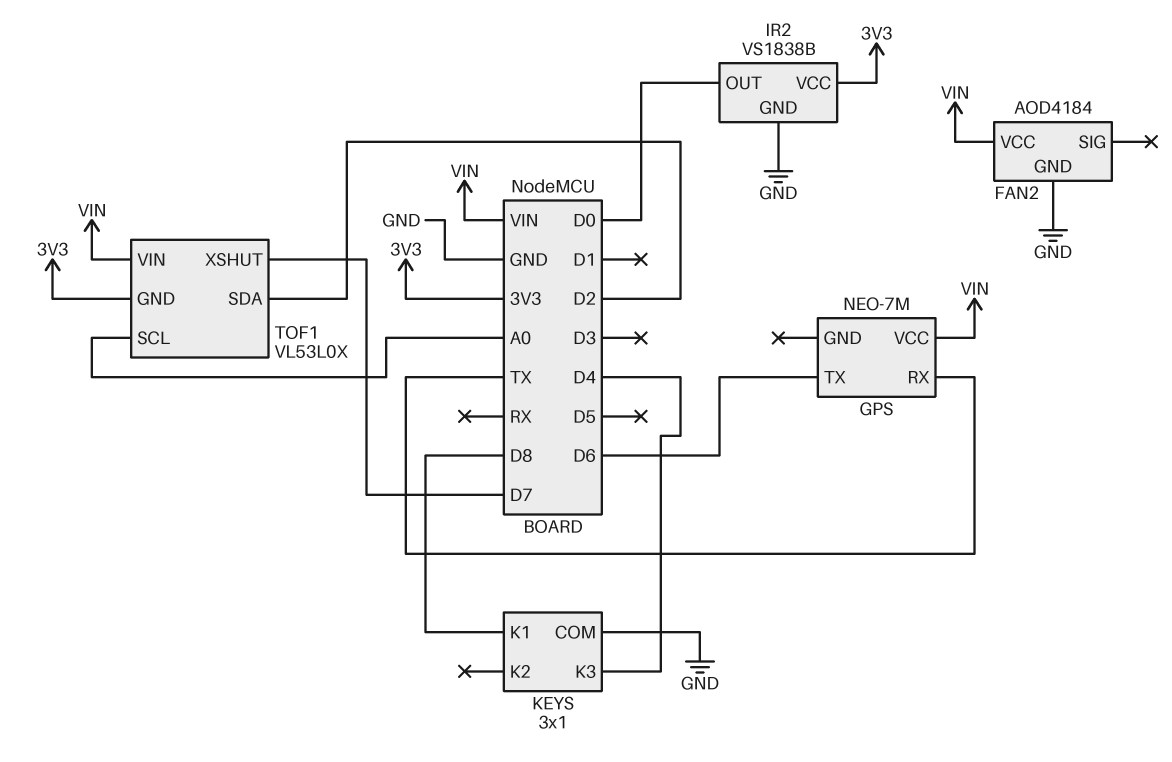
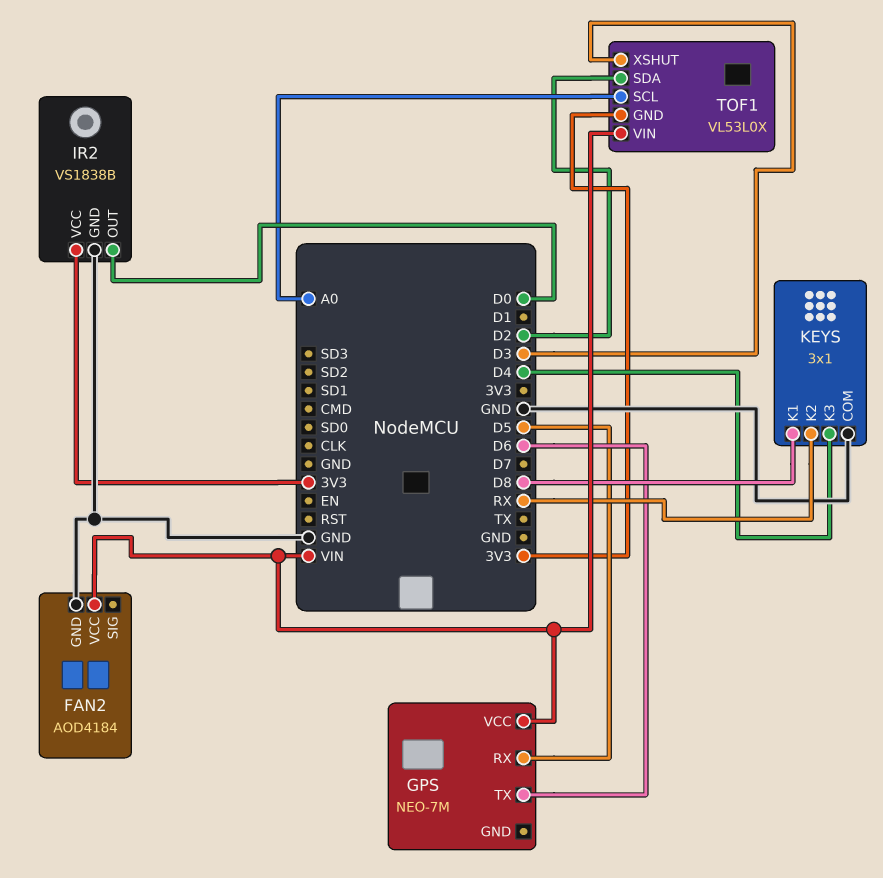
GPS pin RX: TX -> D5
KEYS pin K2: none -> RX
TOF1 pin XSHUT: D7 -> D3

